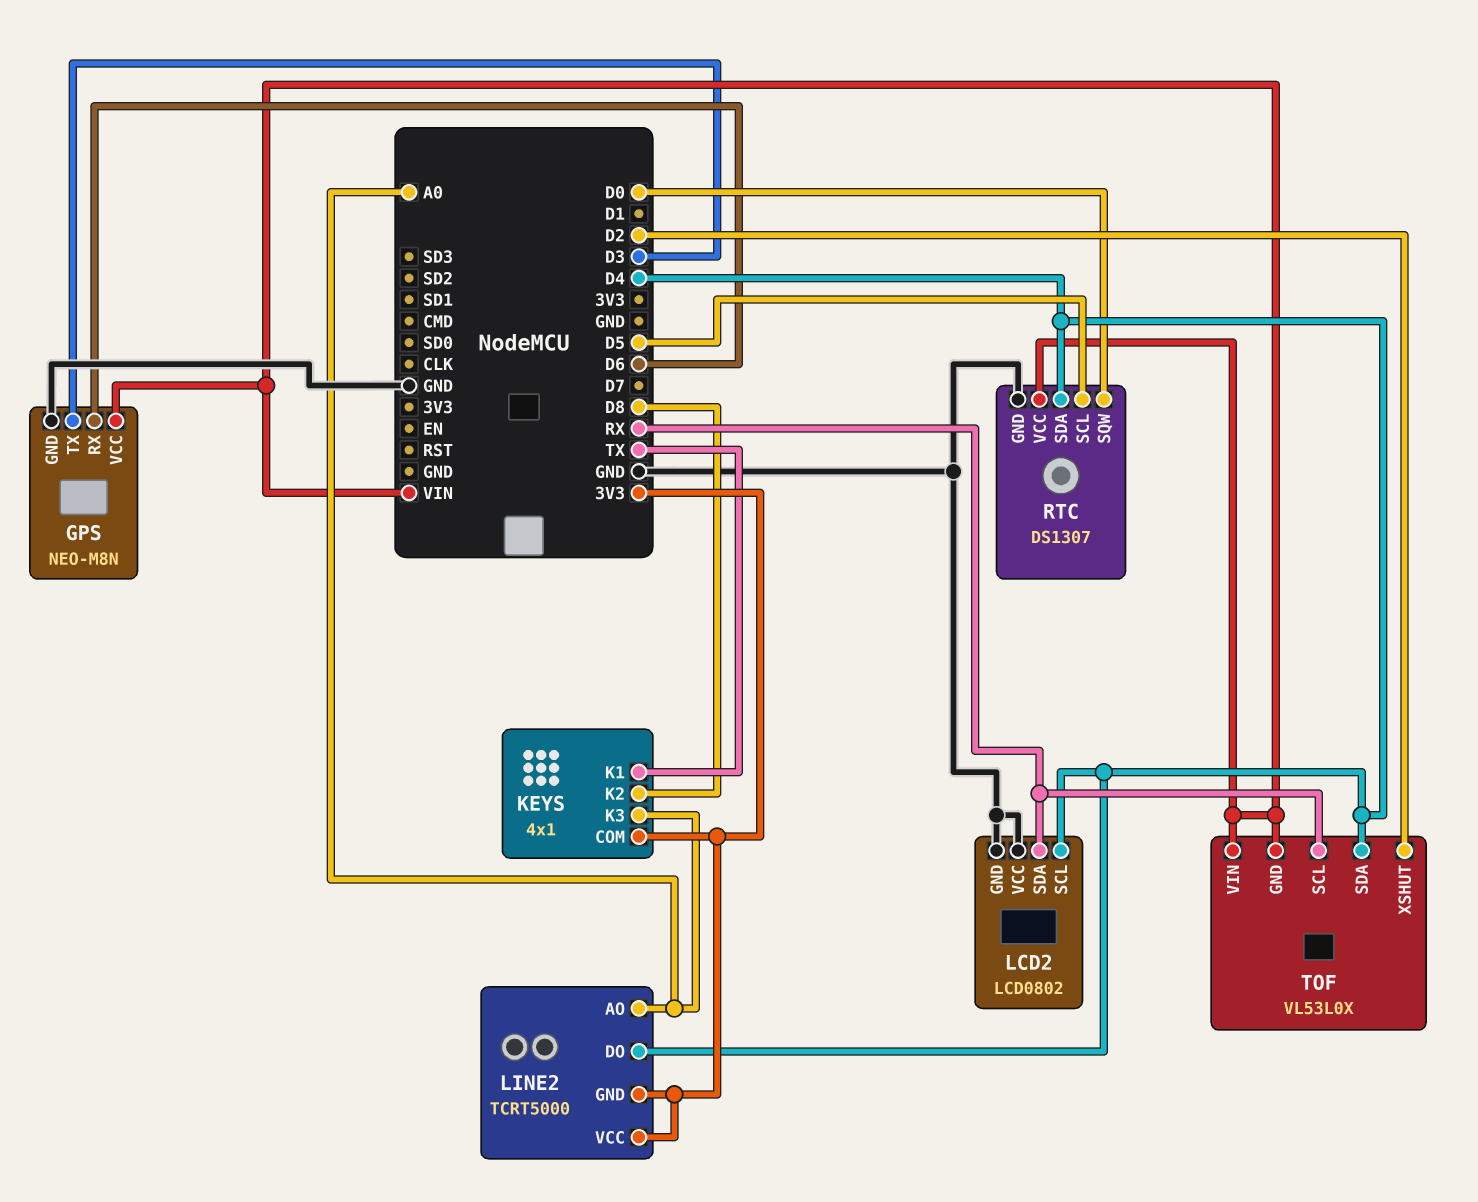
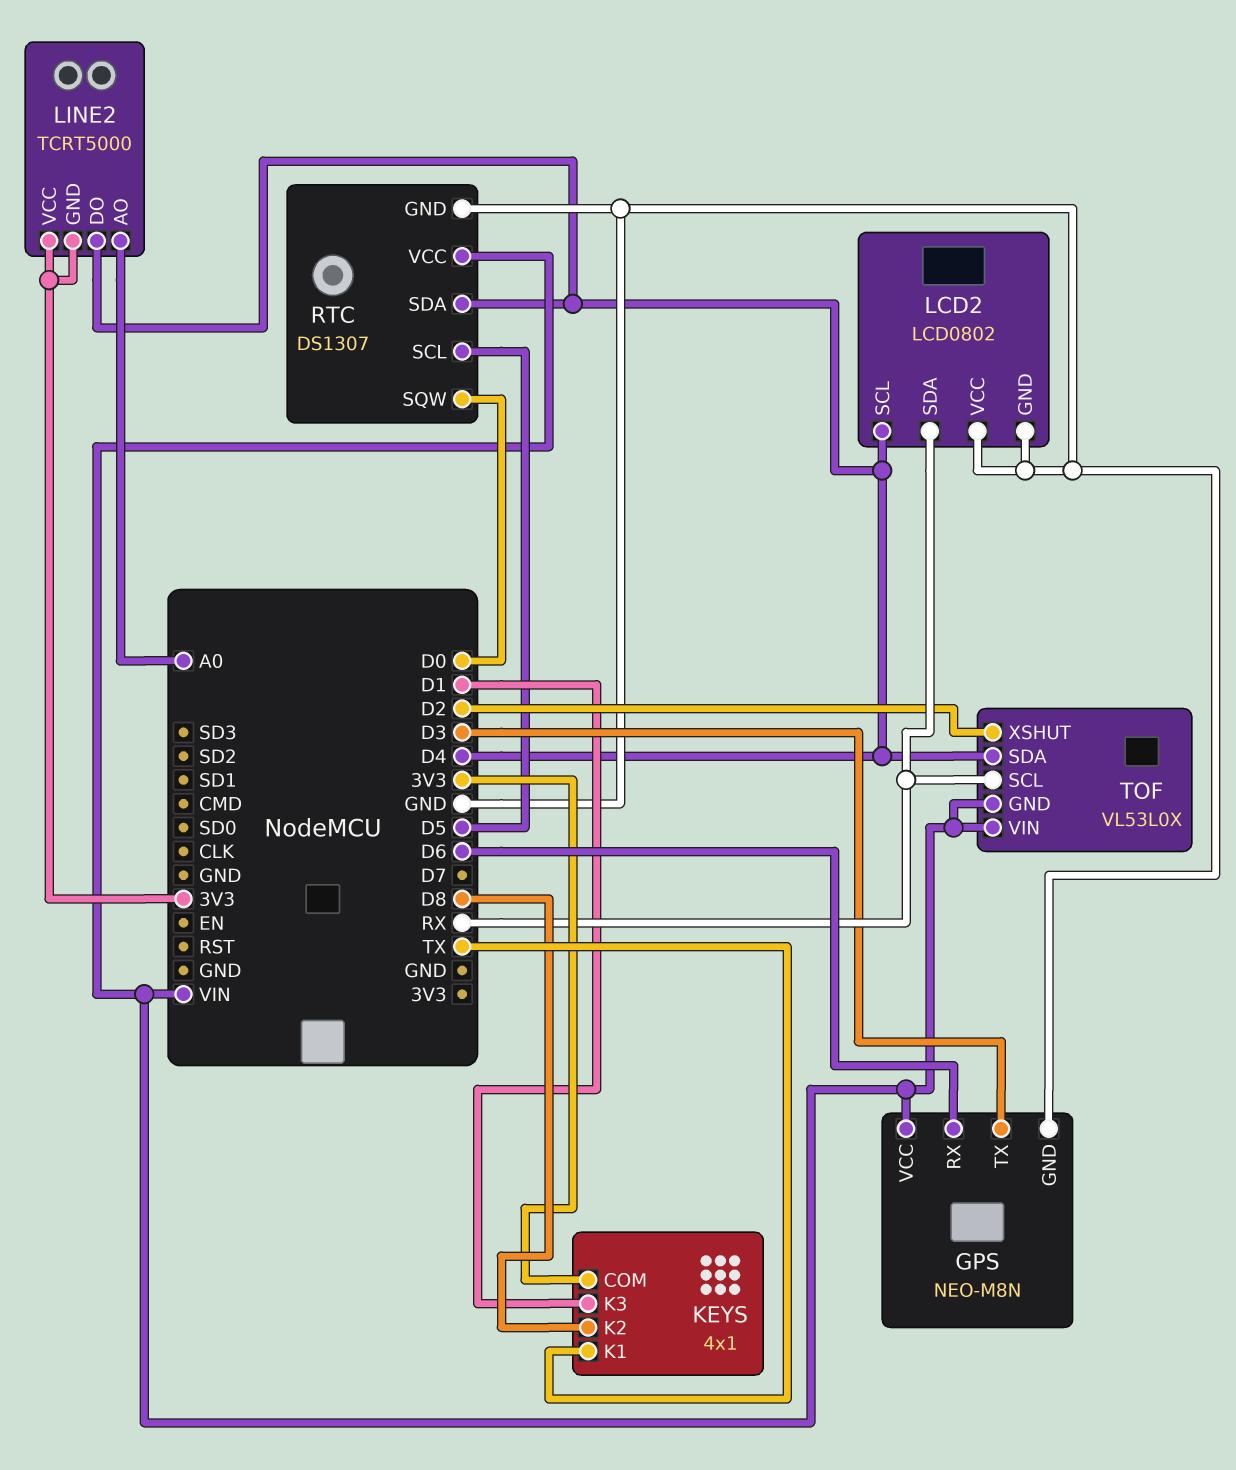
KEYS pin K3: A0 -> D1

